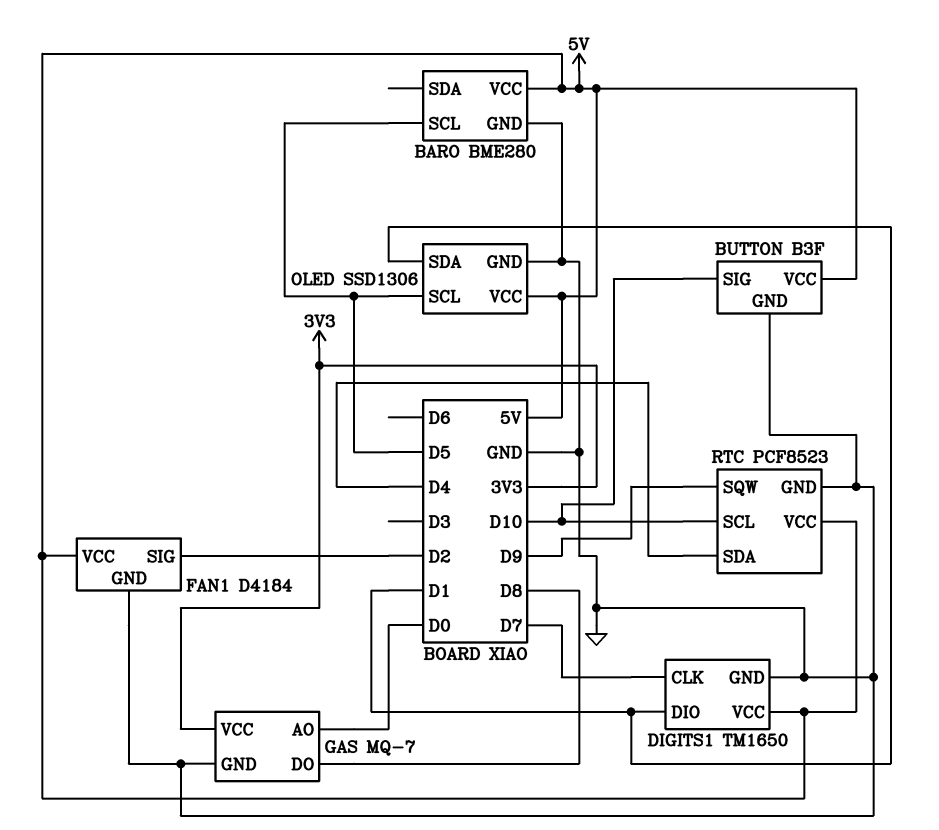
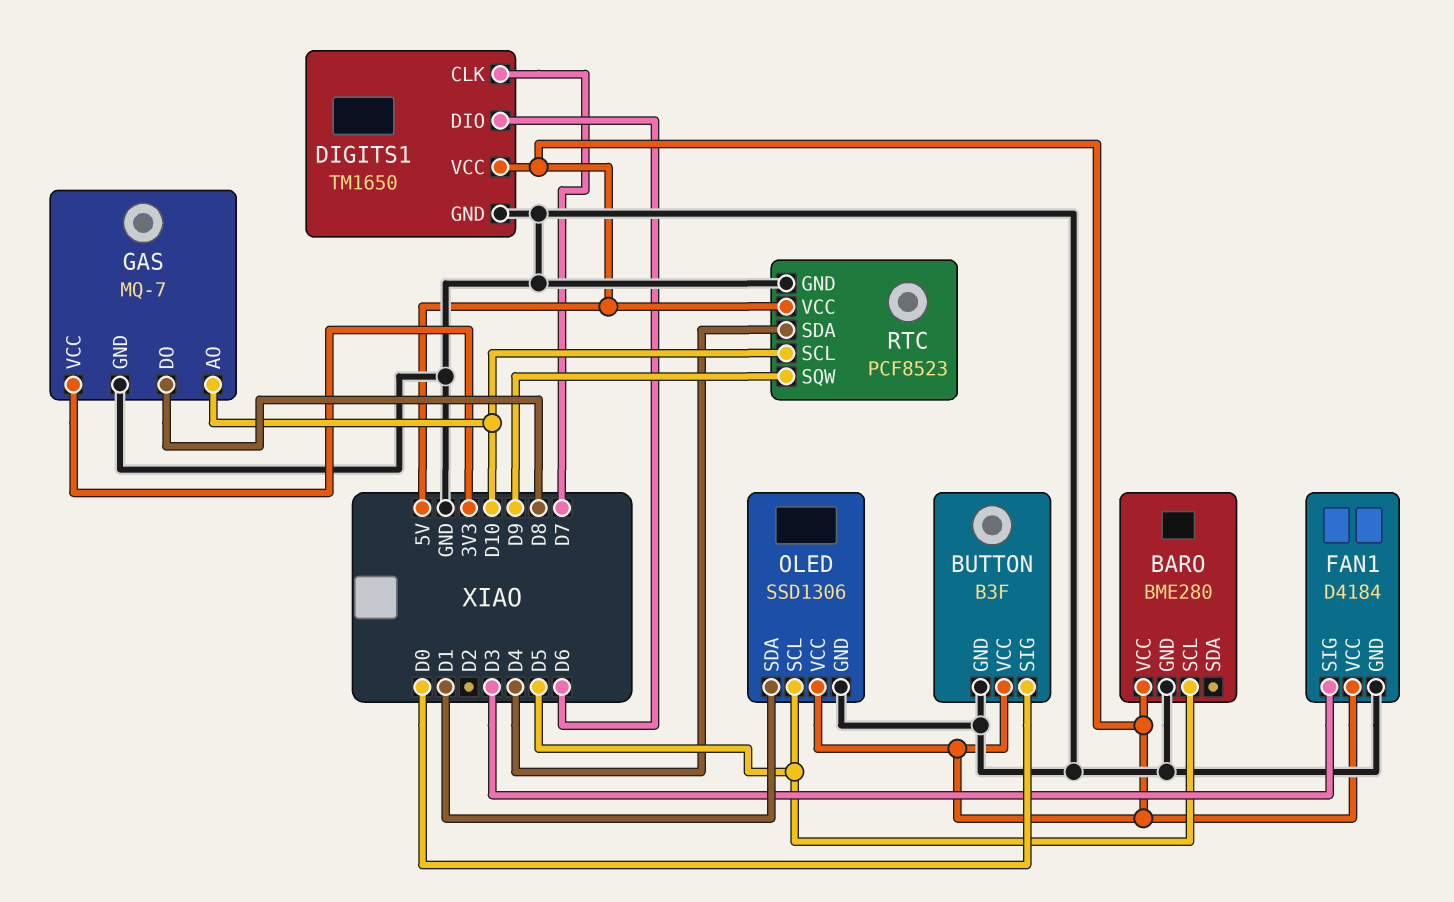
BUTTON pin SIG: D10 -> D0
DIGITS1 pin DIO: D1 -> D6
FAN1 pin SIG: D2 -> D3
GAS pin AO: D0 -> D10

